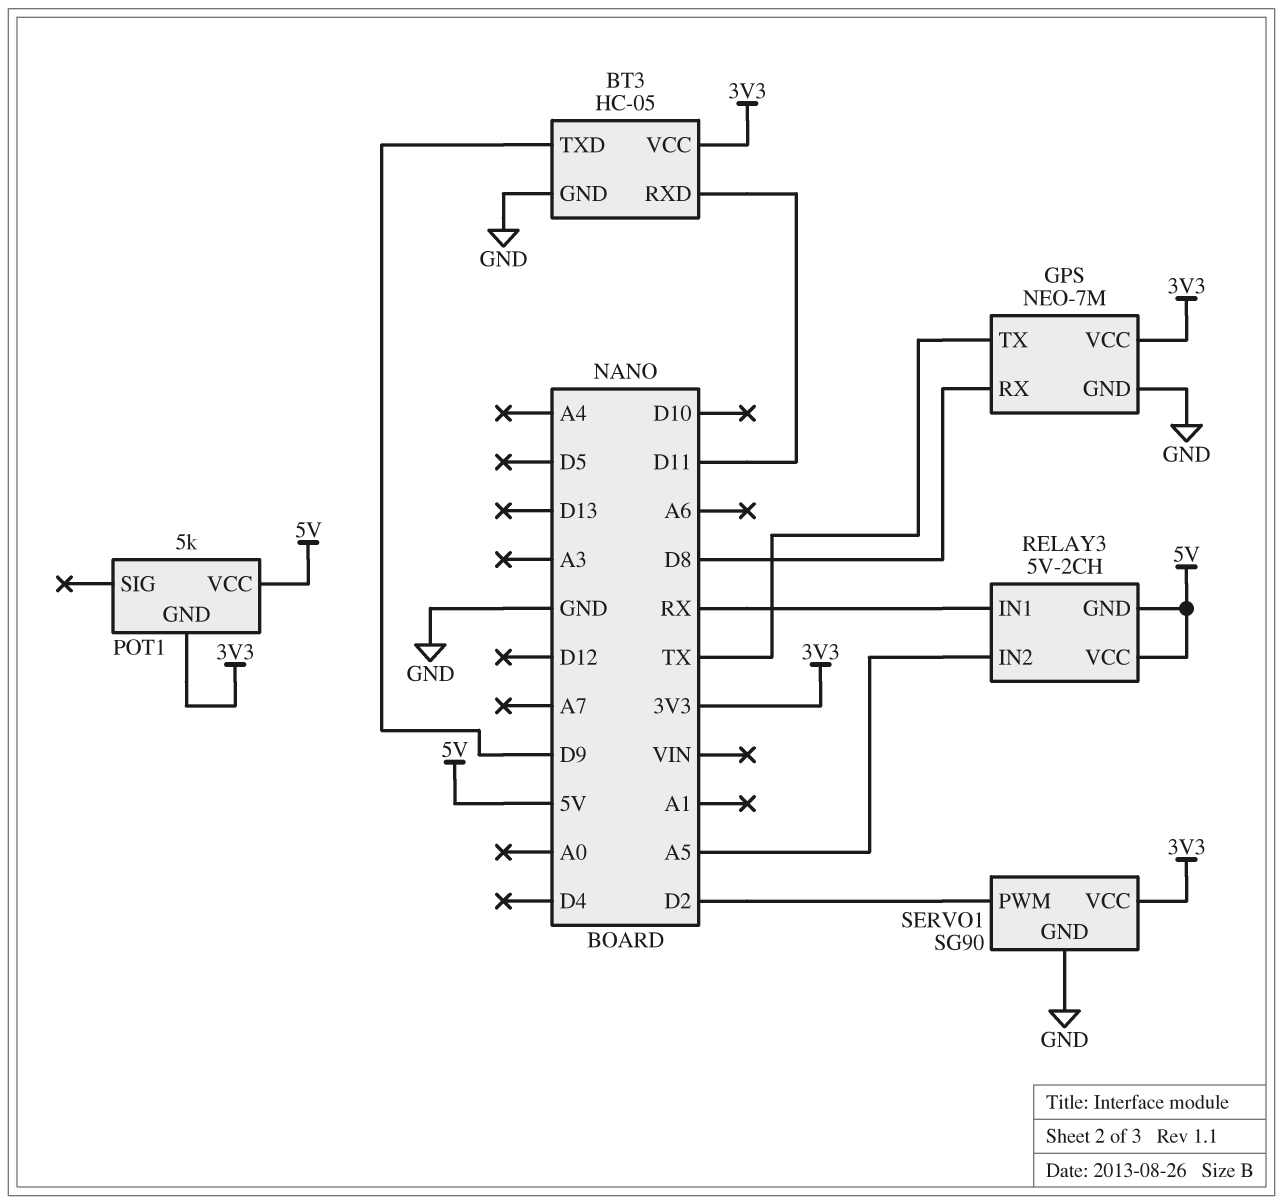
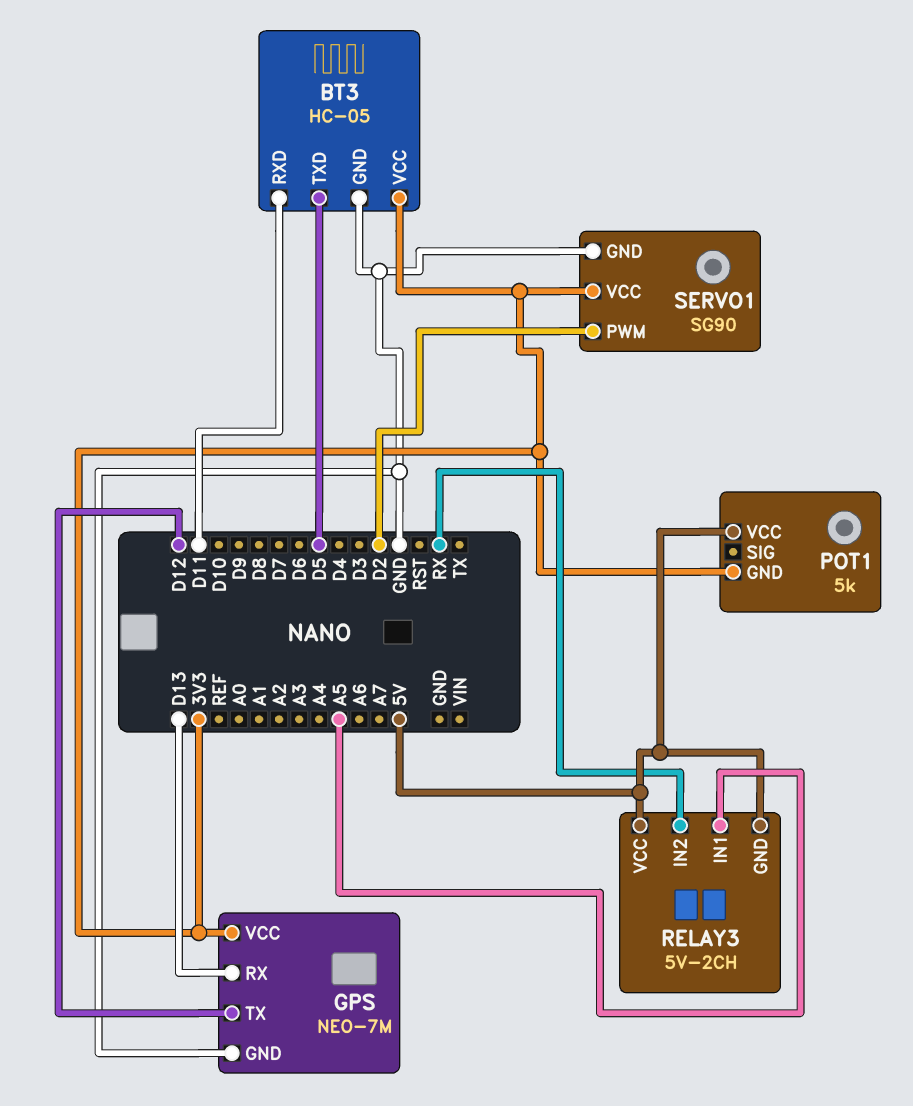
BT3 pin TXD: D9 -> D5
GPS pin RX: D8 -> D13
GPS pin TX: TX -> D12
RELAY3 pin IN1: RX -> A5
RELAY3 pin IN2: A5 -> RX

